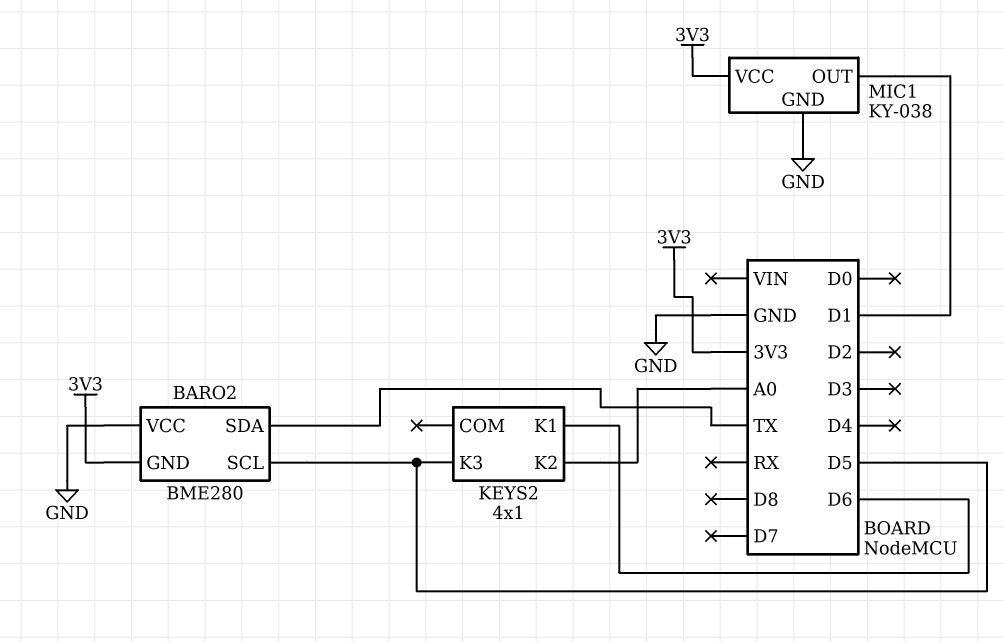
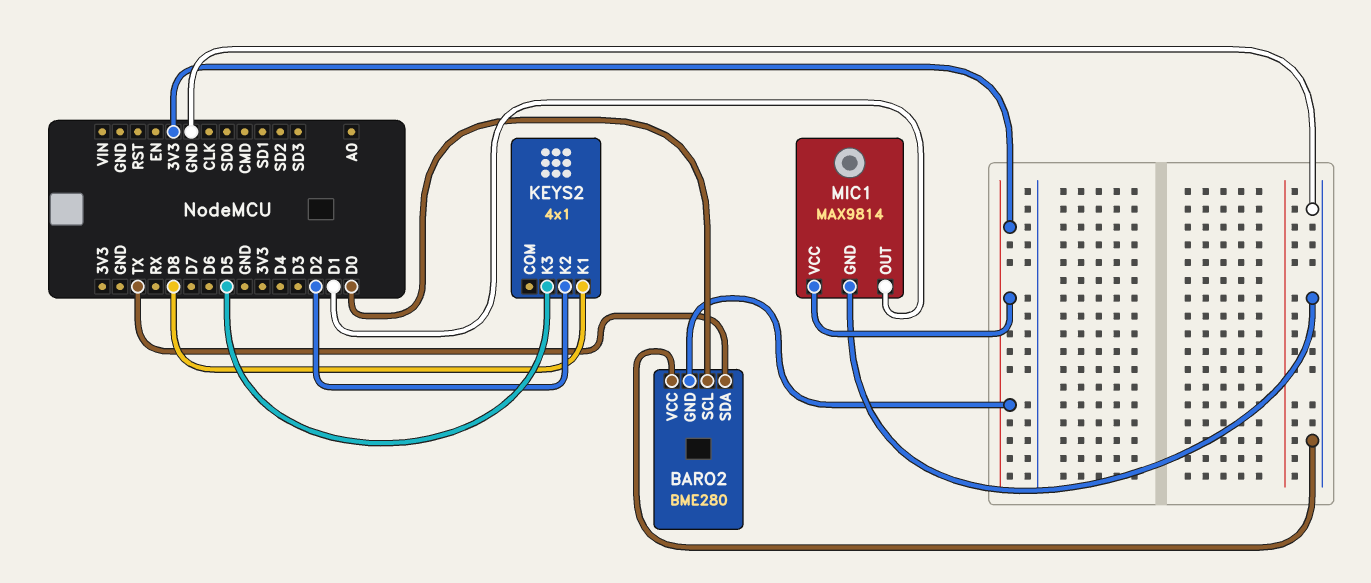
BARO2 pin SCL: D5 -> D0
KEYS2 pin K1: D6 -> D8
KEYS2 pin K2: A0 -> D2
MIC1: KY-038 -> MAX9814

